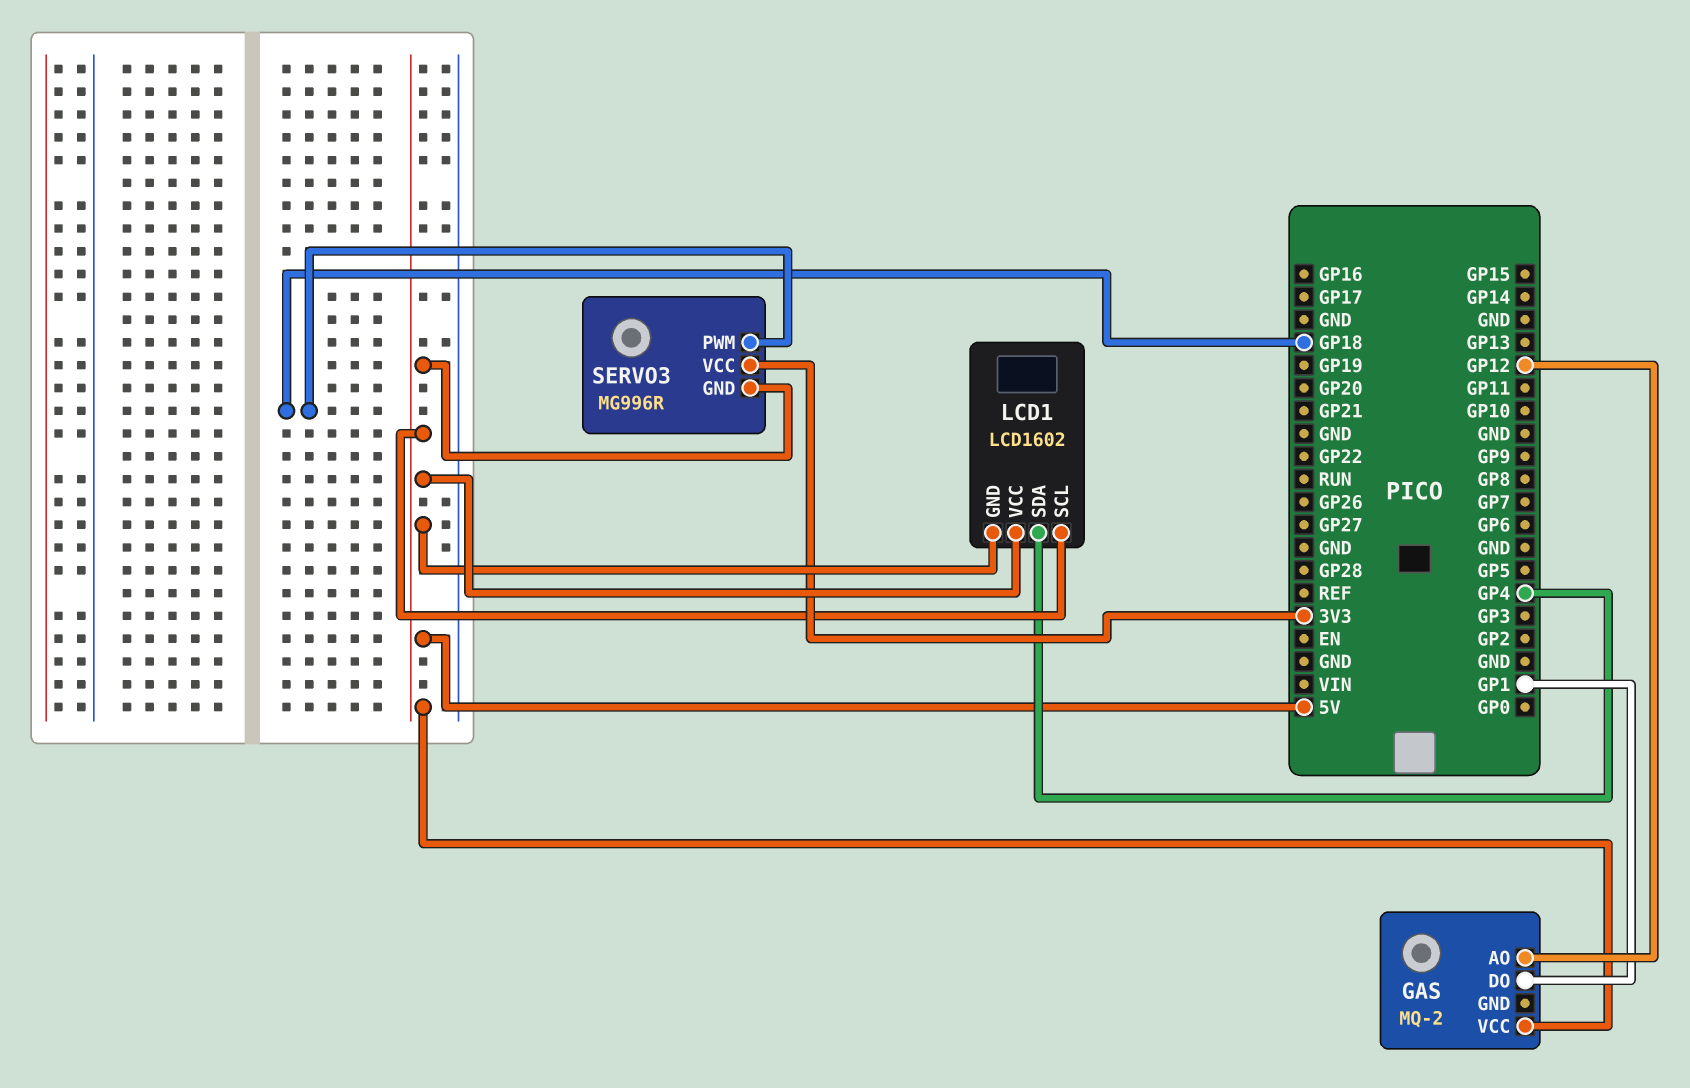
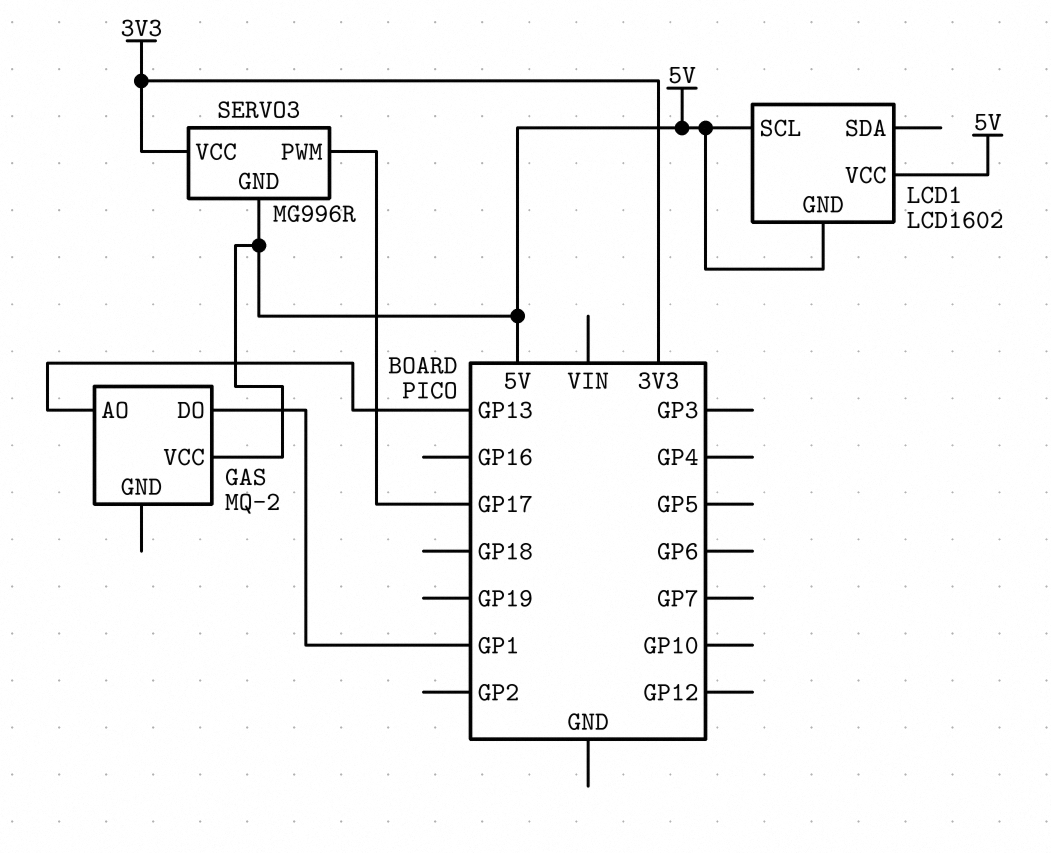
GAS pin AO: GP12 -> GP13
LCD1 pin SDA: GP4 -> none
SERVO3 pin PWM: GP18 -> GP17

